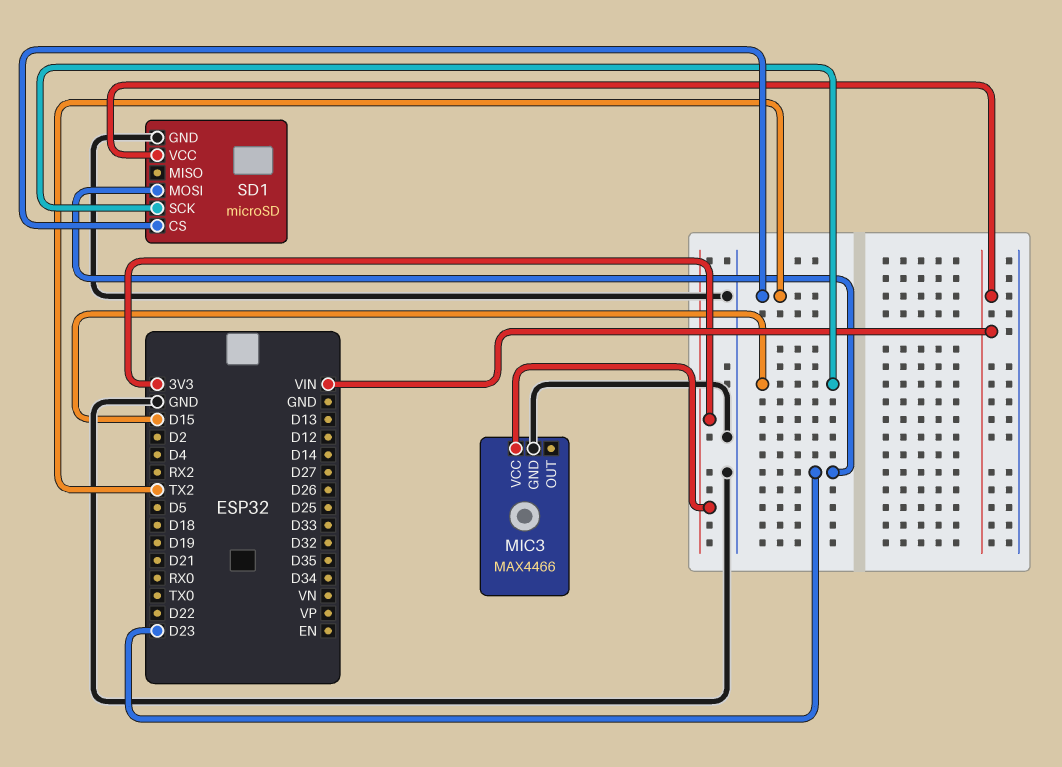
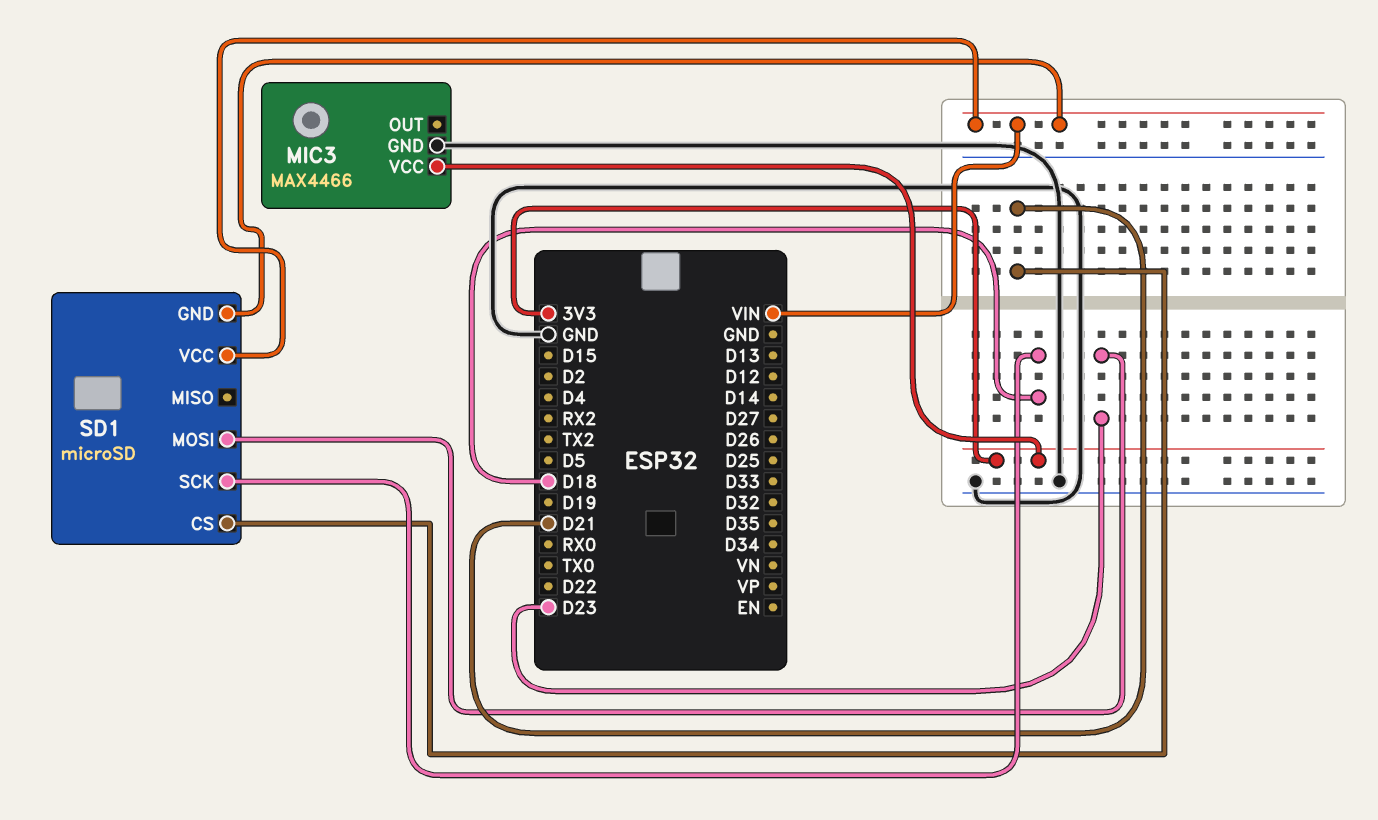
SD1 pin CS: TX2 -> D21
SD1 pin GND: GND -> VIN
SD1 pin SCK: D15 -> D18

